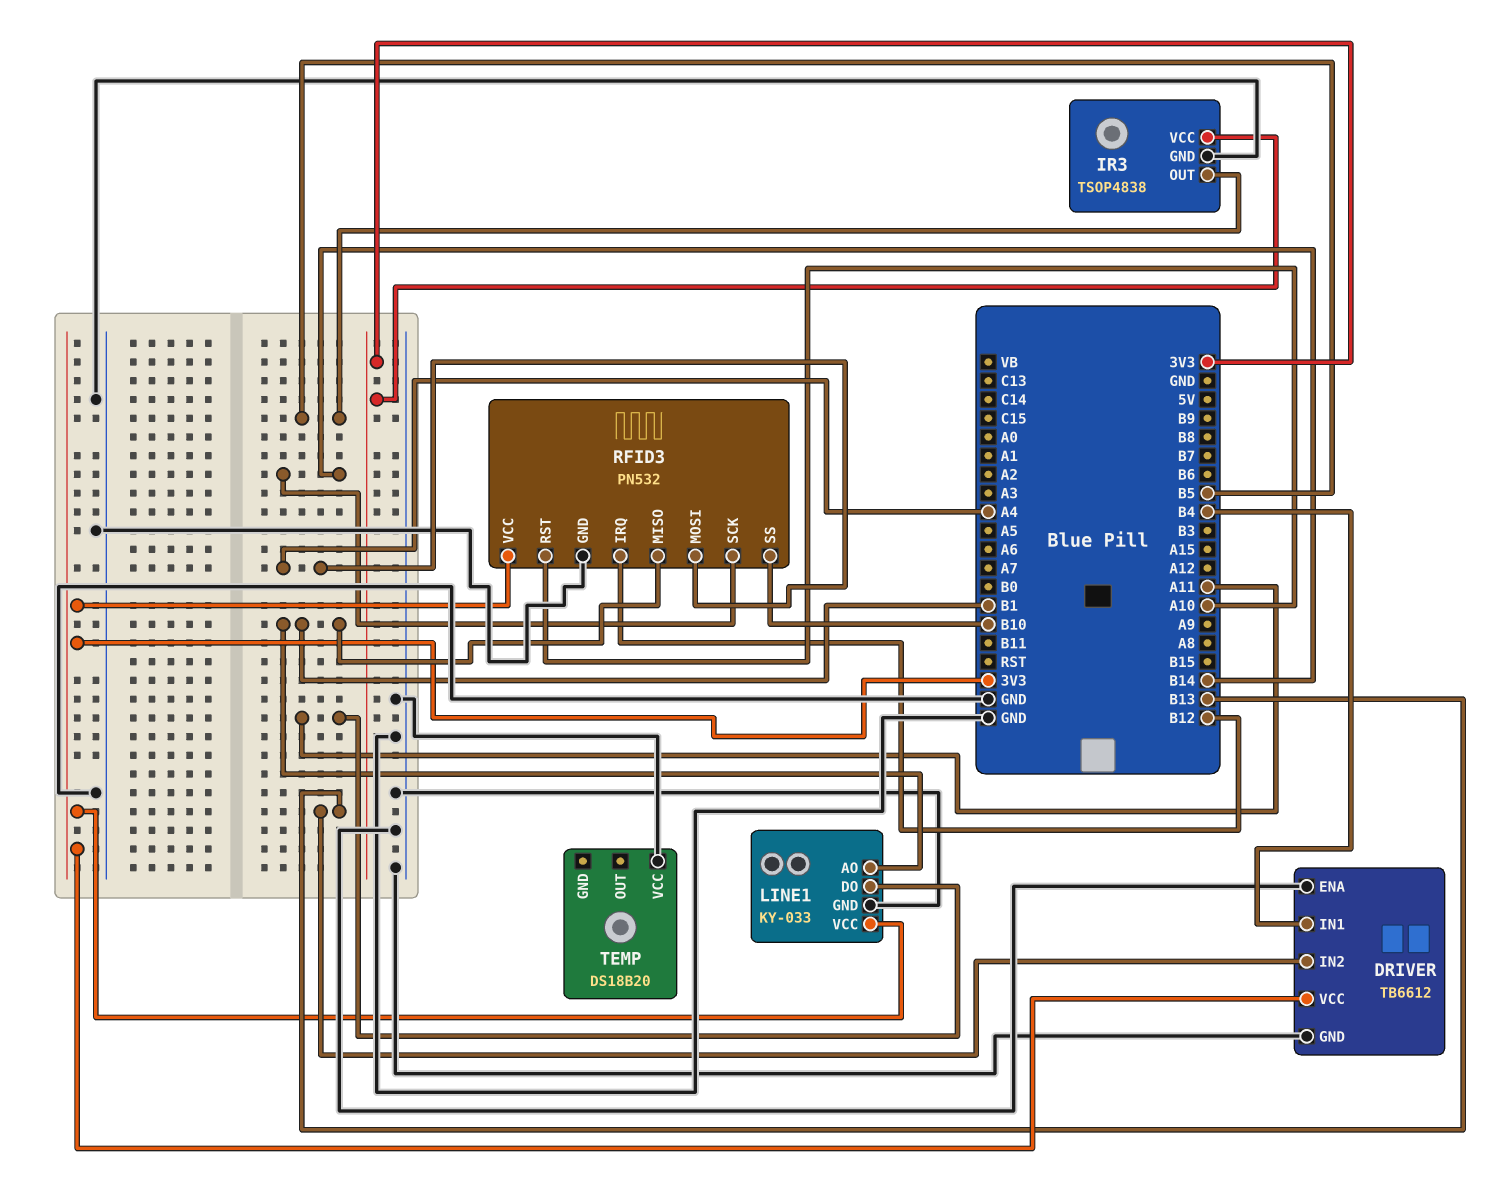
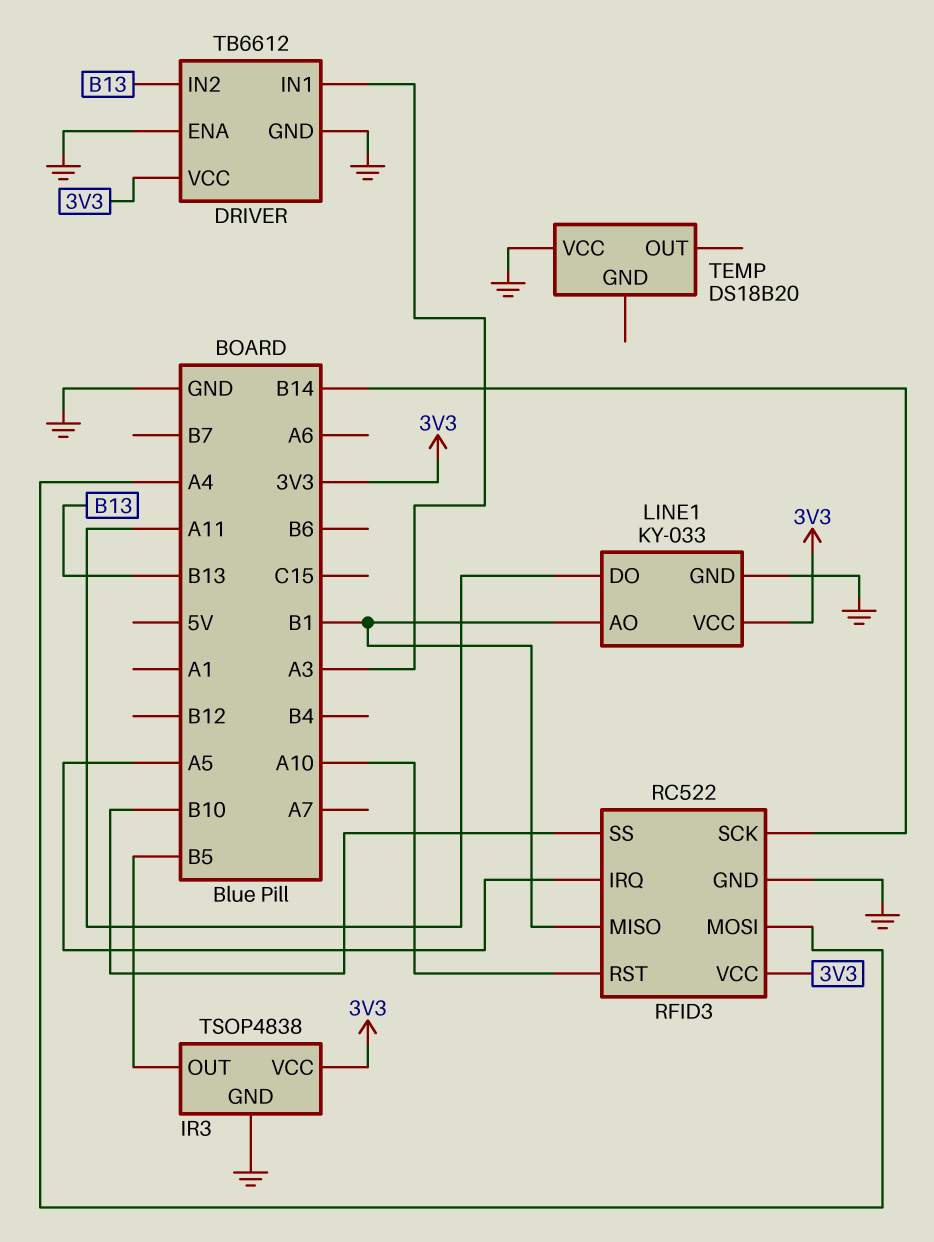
DRIVER pin IN1: B4 -> A3
RFID3: PN532 -> RC522
RFID3 pin IRQ: B12 -> A5

